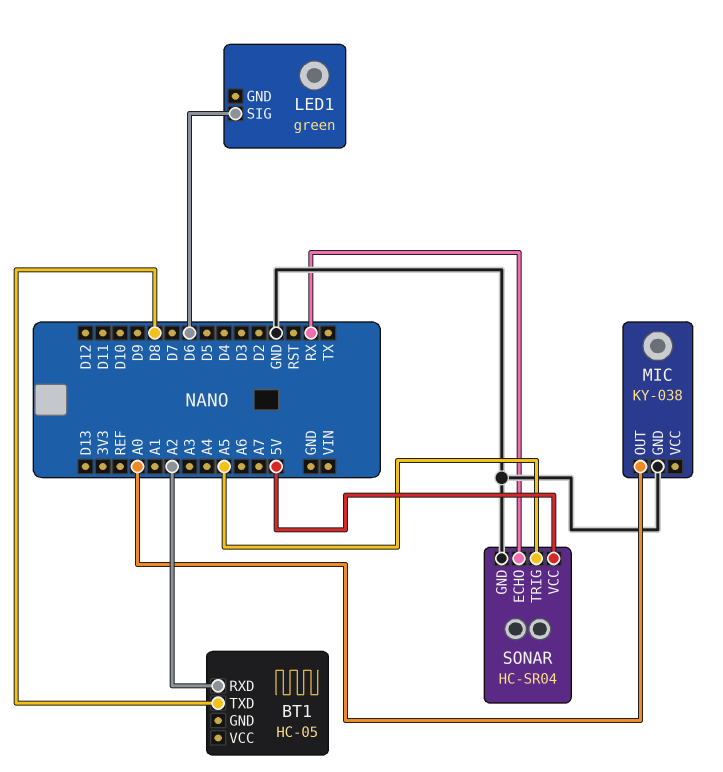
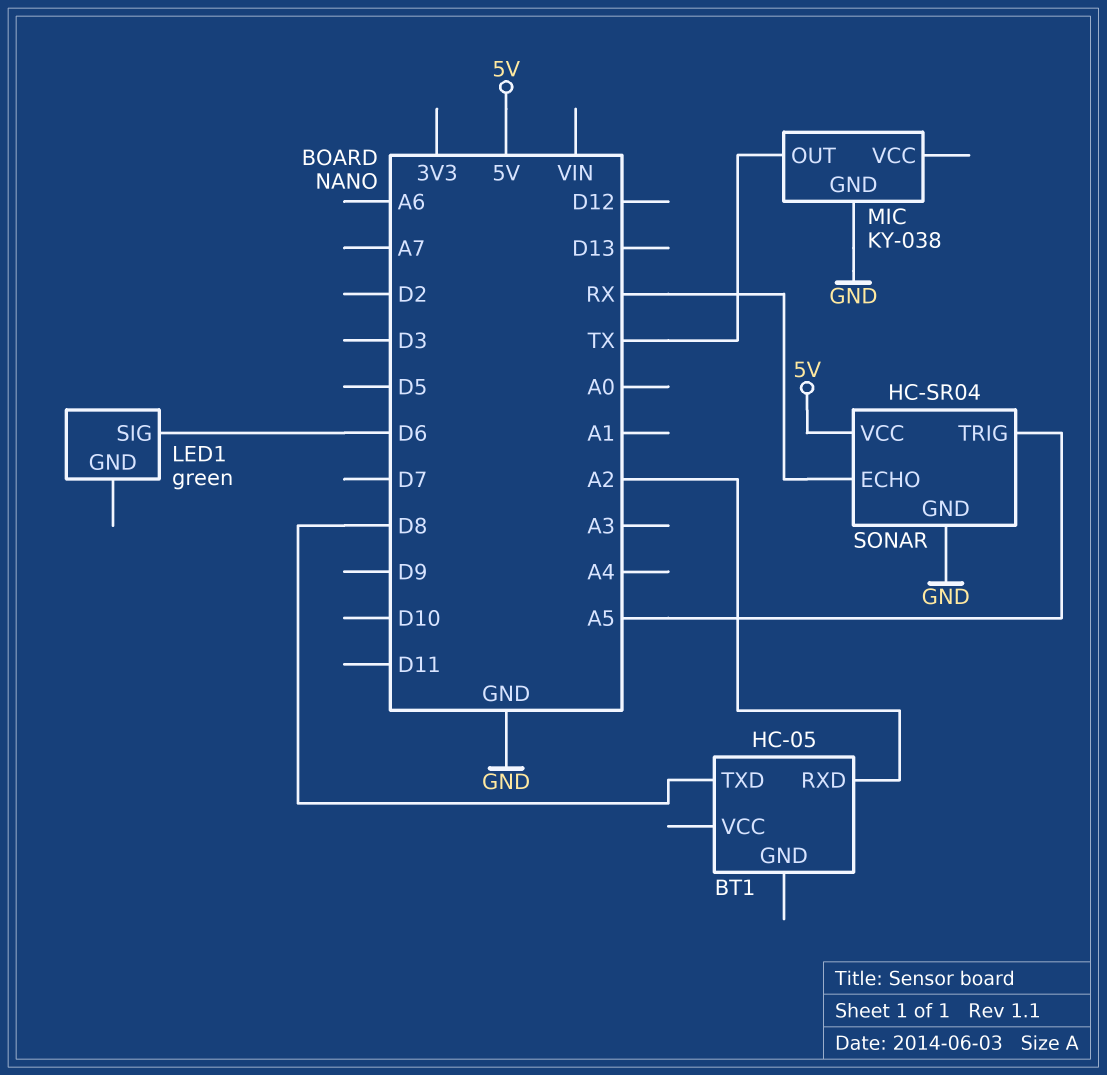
MIC pin OUT: A0 -> TX

